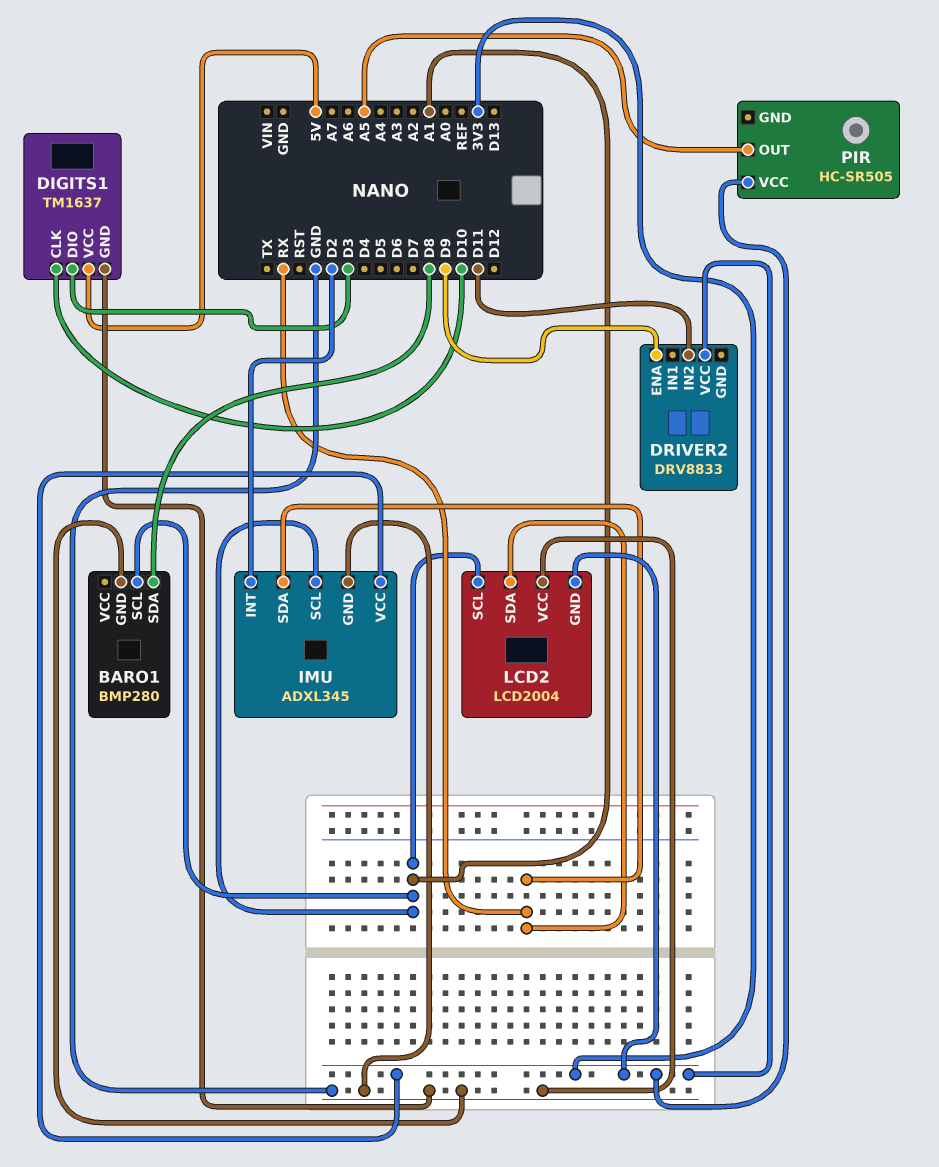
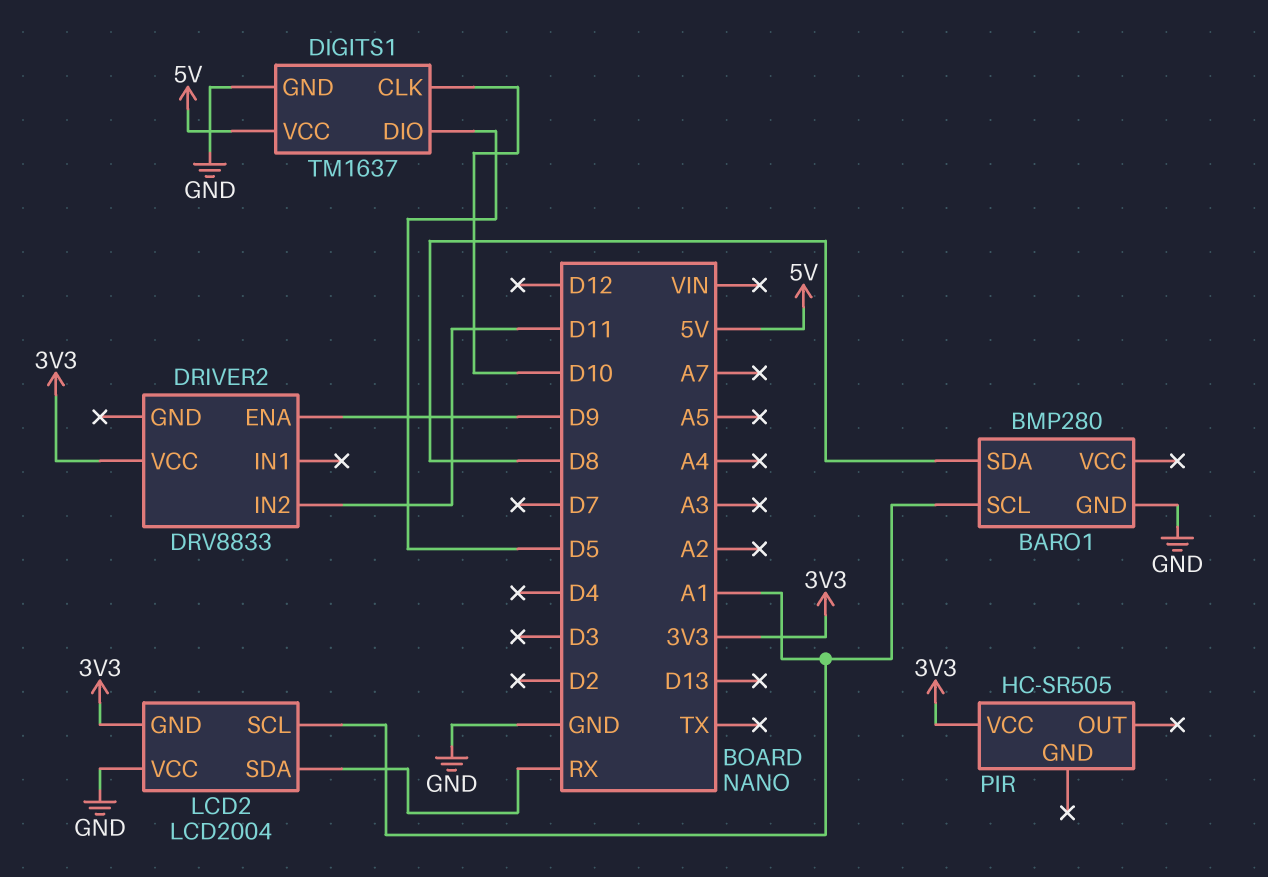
DIGITS1 pin DIO: D3 -> D5
IMU: ADXL345 -> none
IMU pin GND: GND -> none
IMU pin INT: D2 -> none
IMU pin SCL: A1 -> none
IMU pin SDA: RX -> none
IMU pin VCC: 3V3 -> none
PIR pin OUT: A5 -> none

